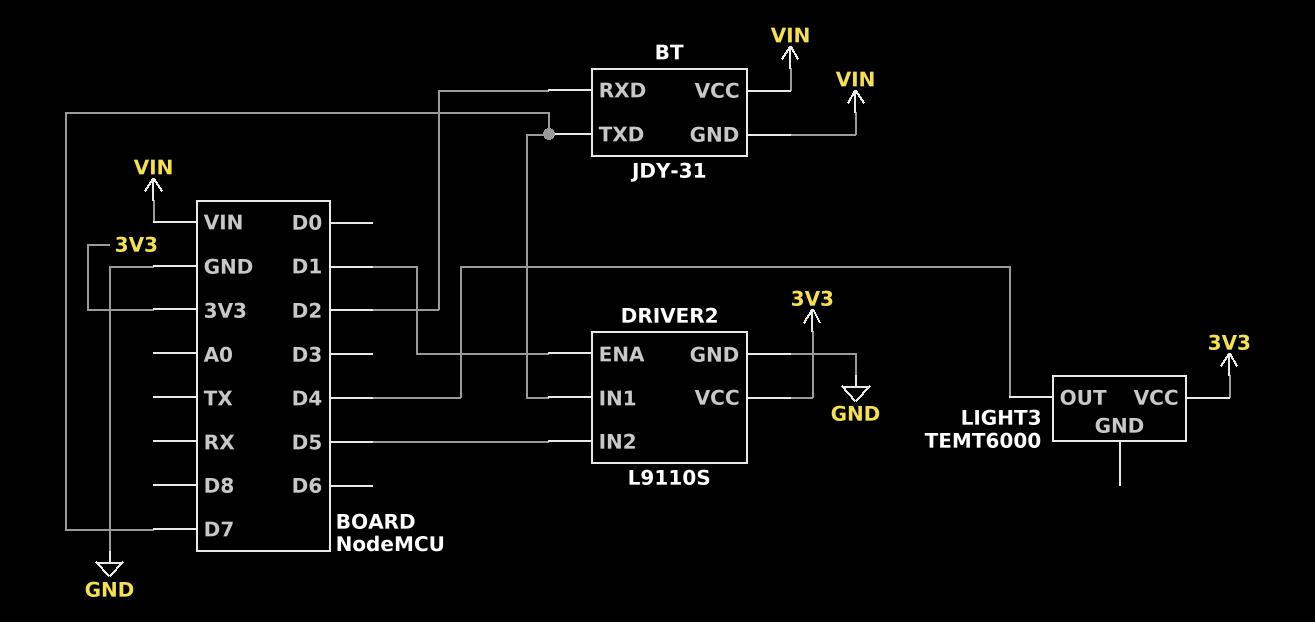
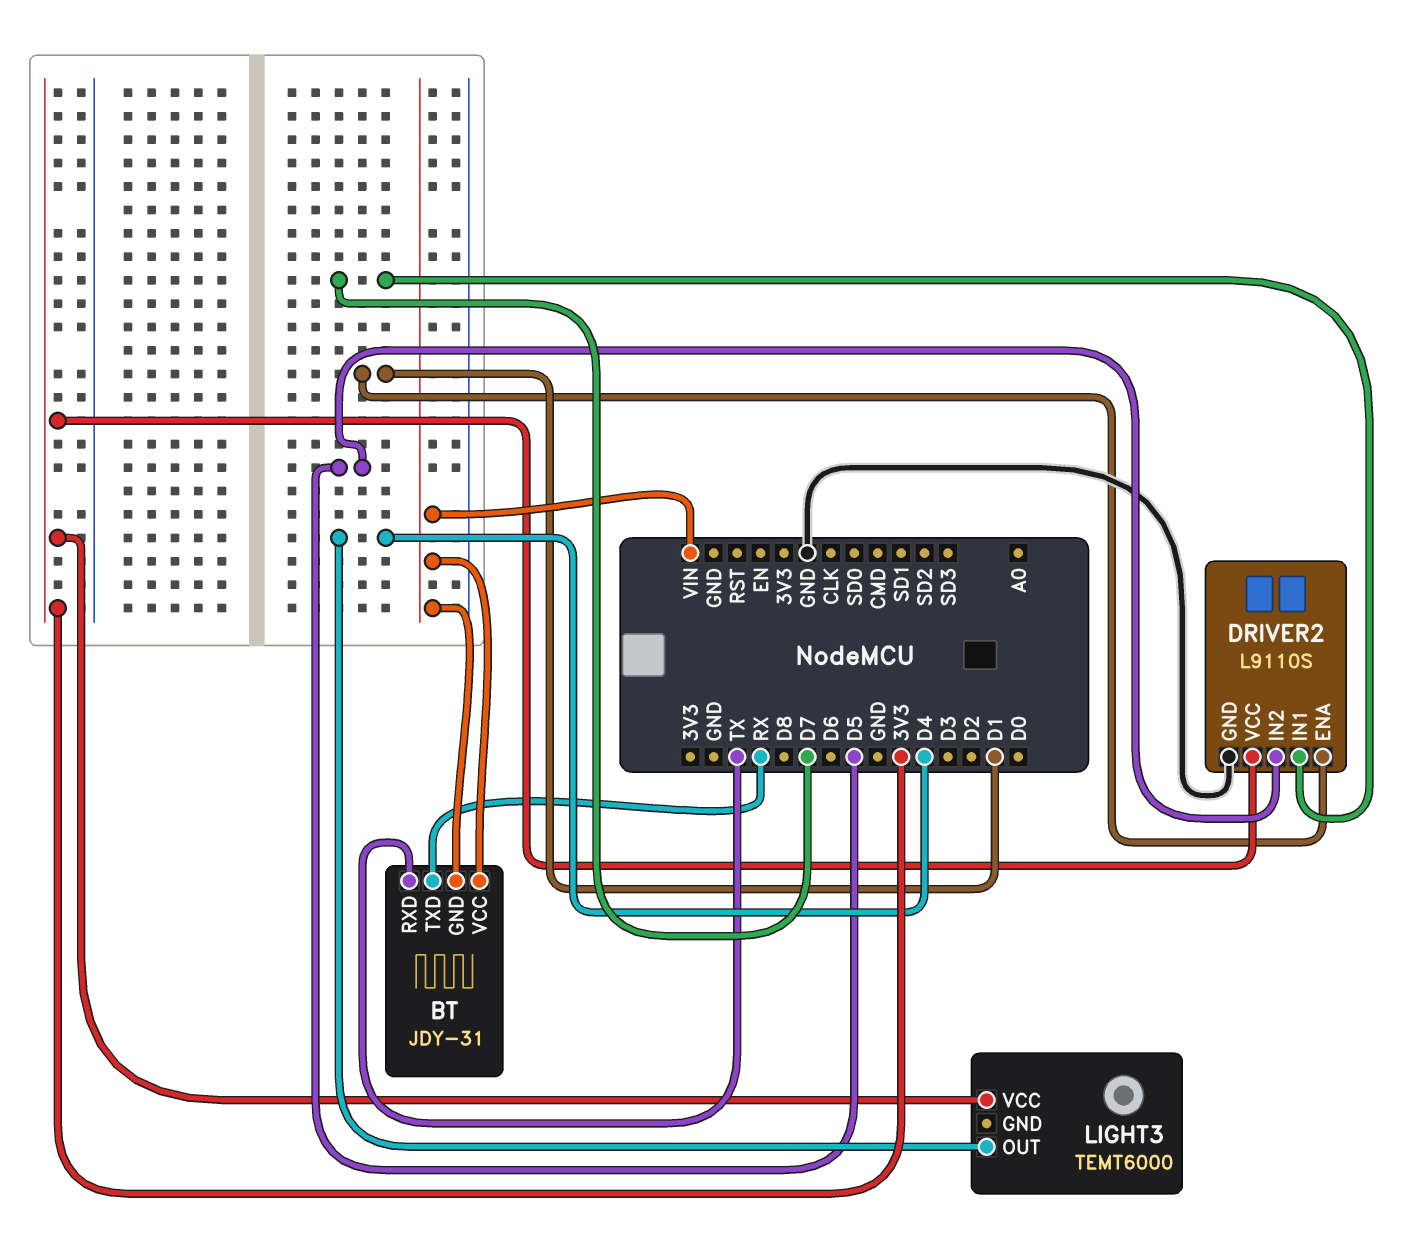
BT pin RXD: D2 -> TX
BT pin TXD: D7 -> RX

